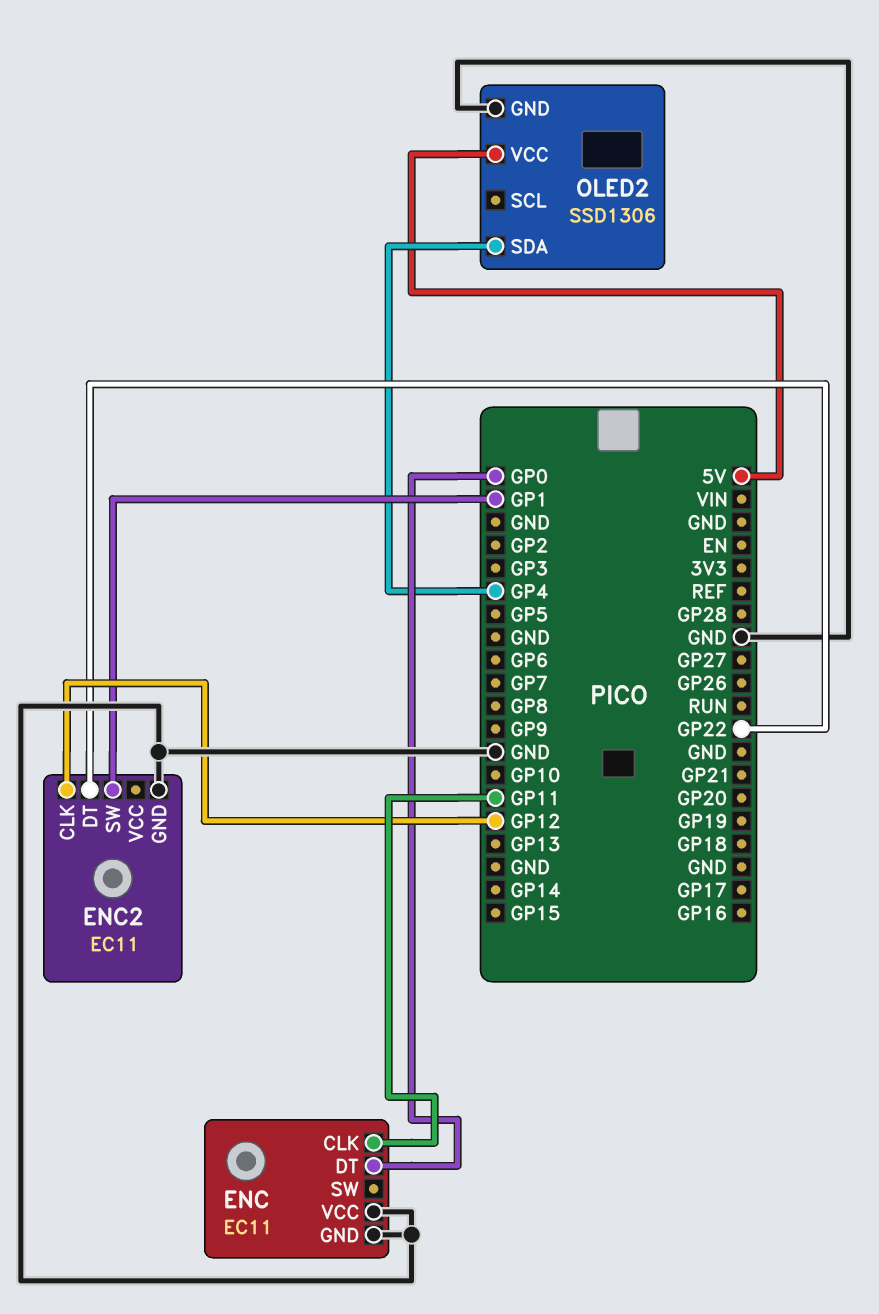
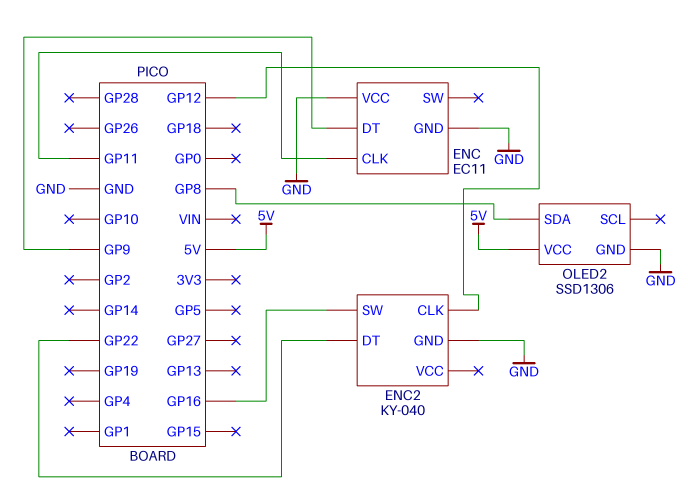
ENC pin DT: GP0 -> GP9
ENC2: EC11 -> KY-040
ENC2 pin SW: GP1 -> GP16
OLED2 pin SDA: GP4 -> GP8

